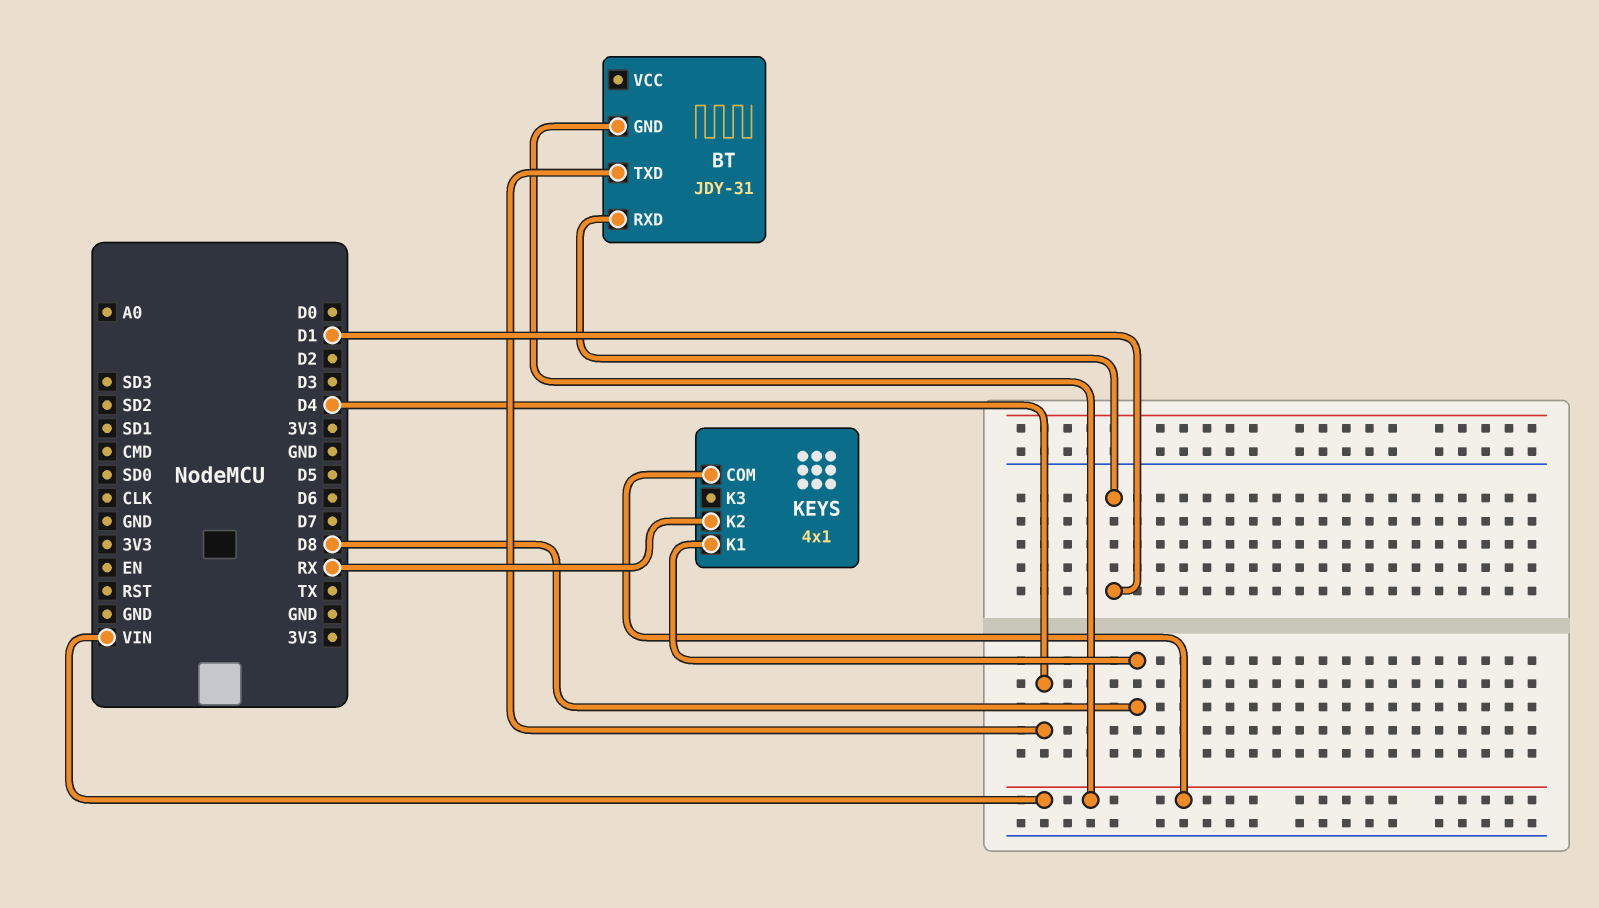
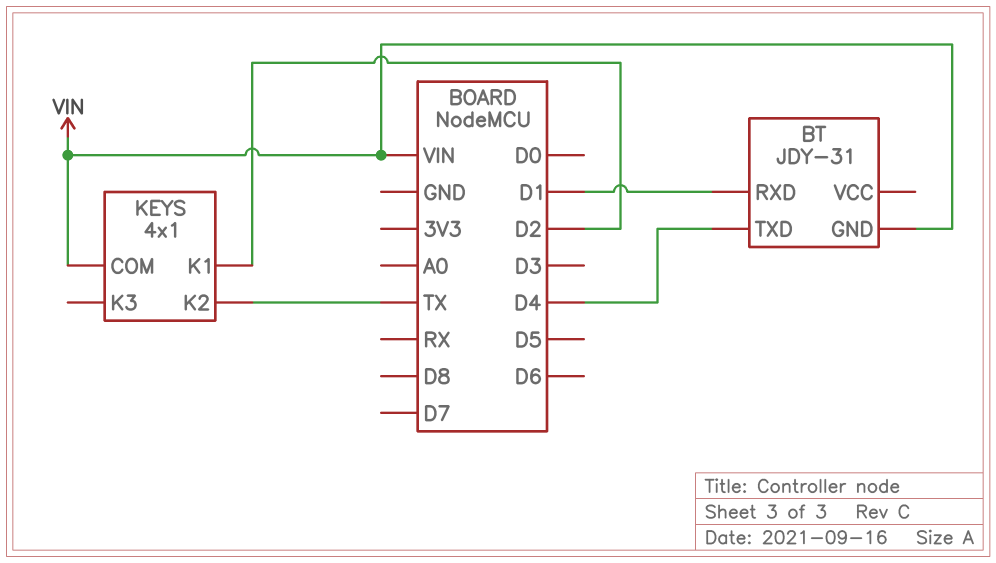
KEYS pin K1: D8 -> D2
KEYS pin K2: RX -> TX

